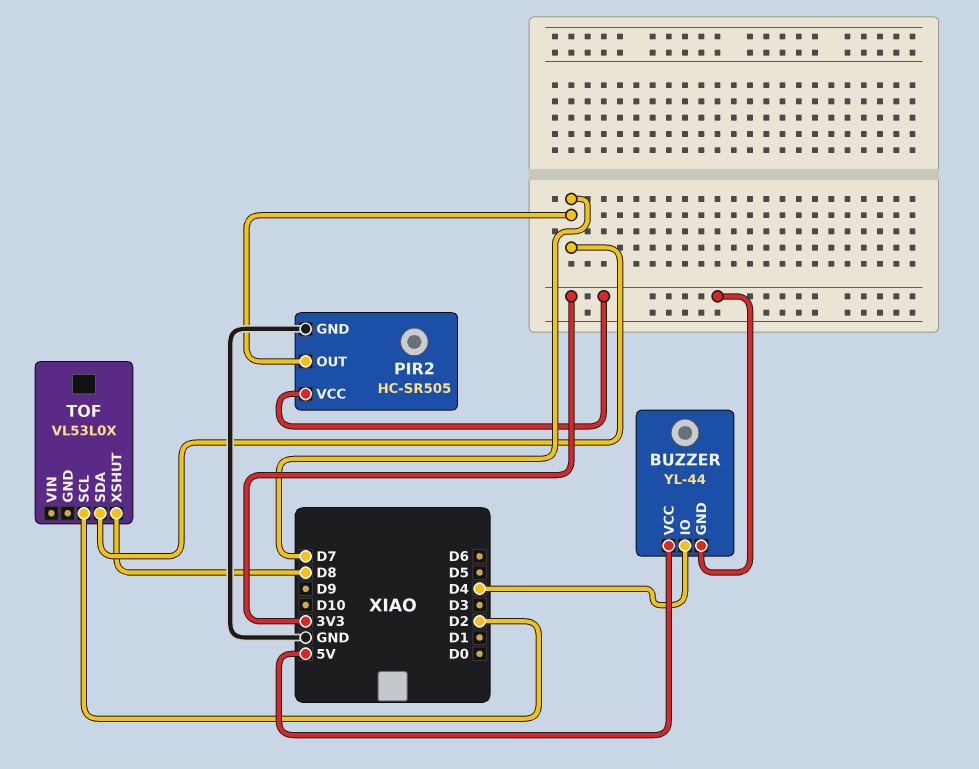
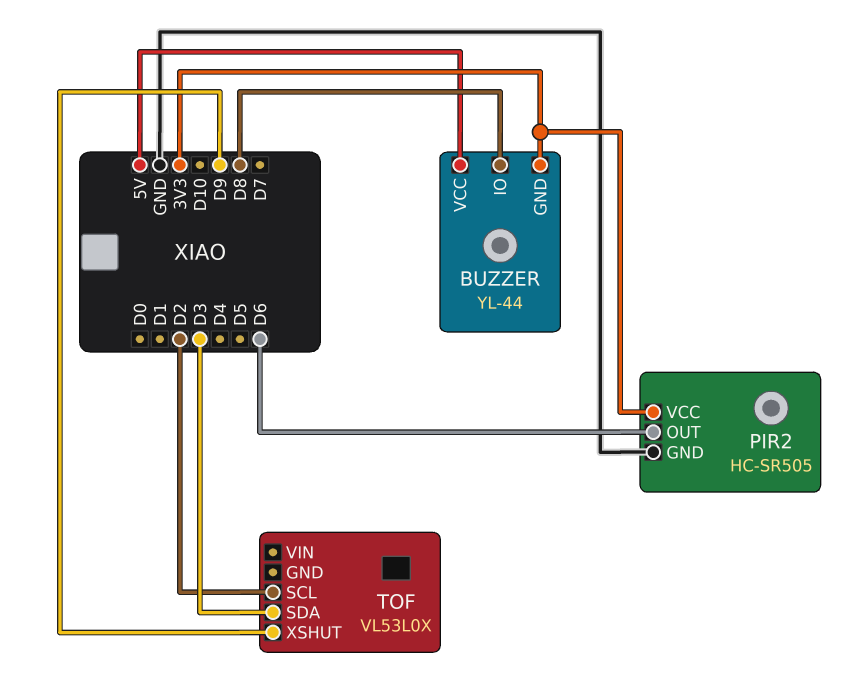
BUZZER pin IO: D4 -> D8
PIR2 pin OUT: D7 -> D6
TOF pin SDA: D7 -> D3
TOF pin XSHUT: D8 -> D9

